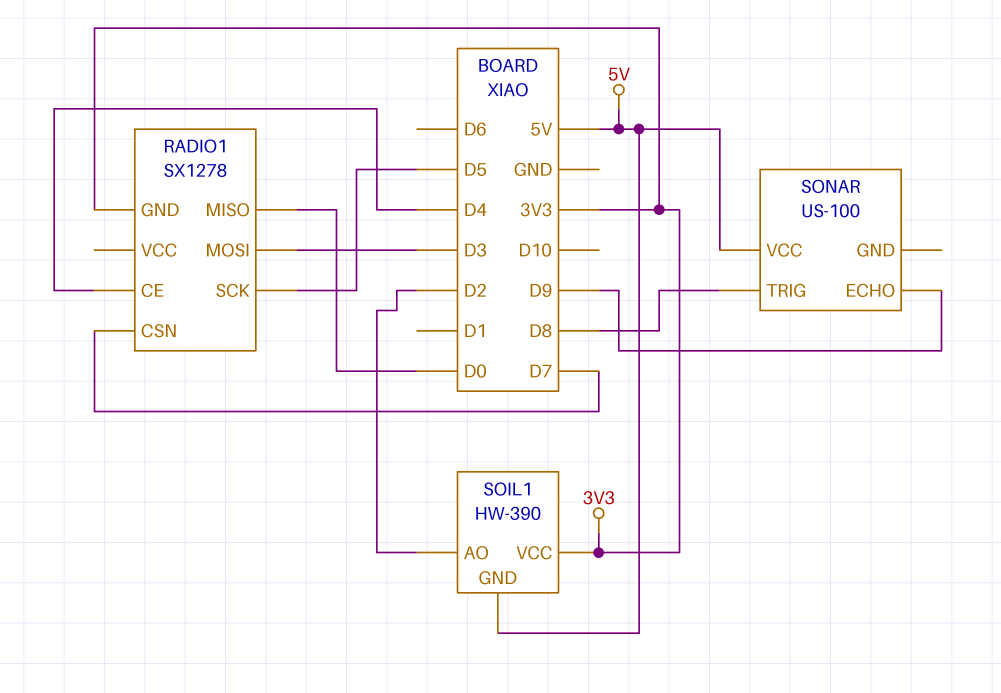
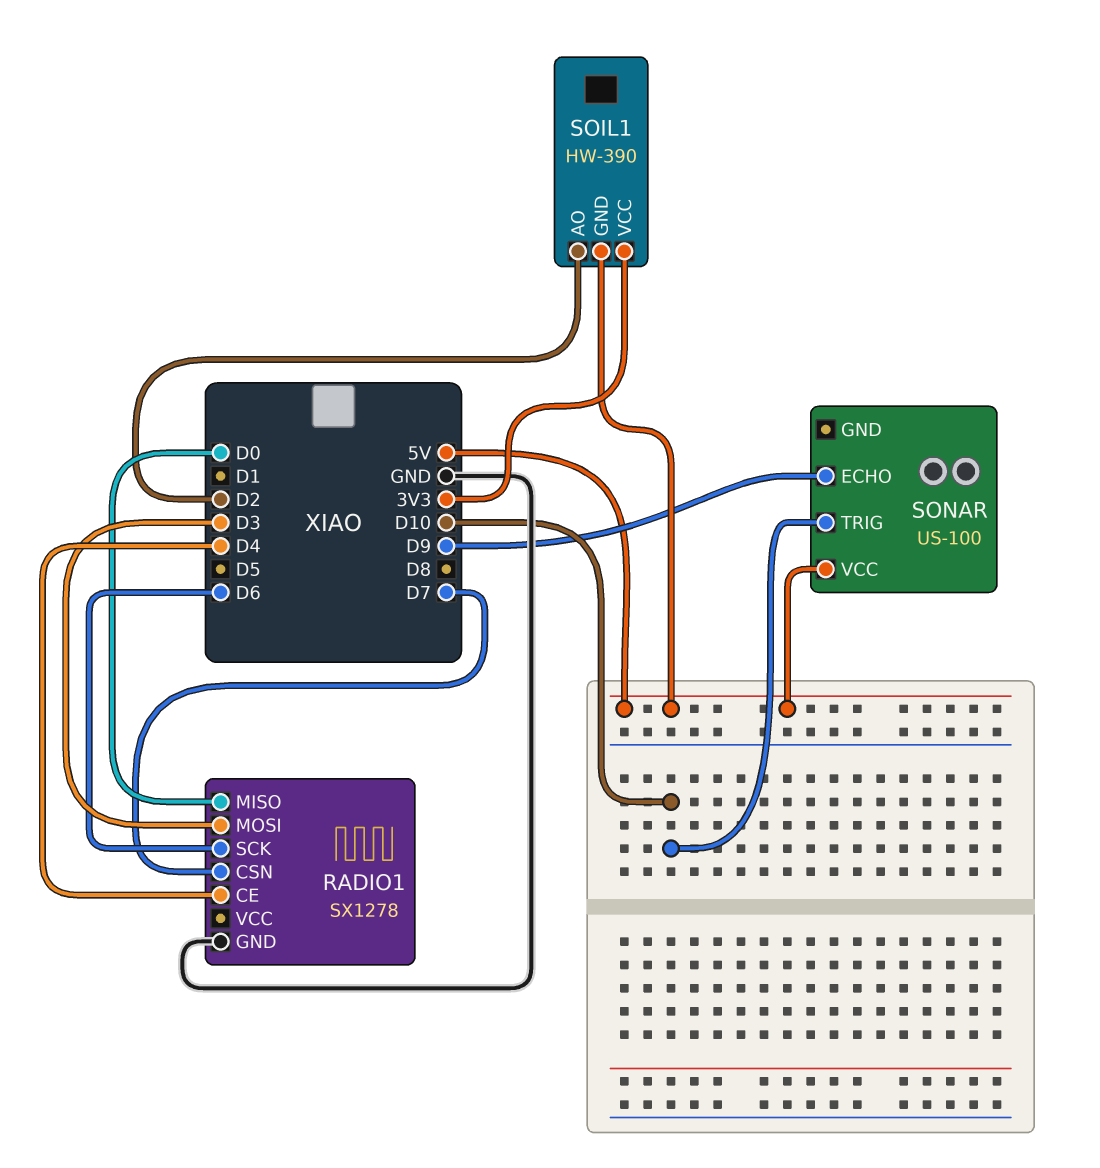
RADIO1 pin GND: 3V3 -> GND
RADIO1 pin SCK: D5 -> D6
SONAR pin TRIG: D8 -> D10

